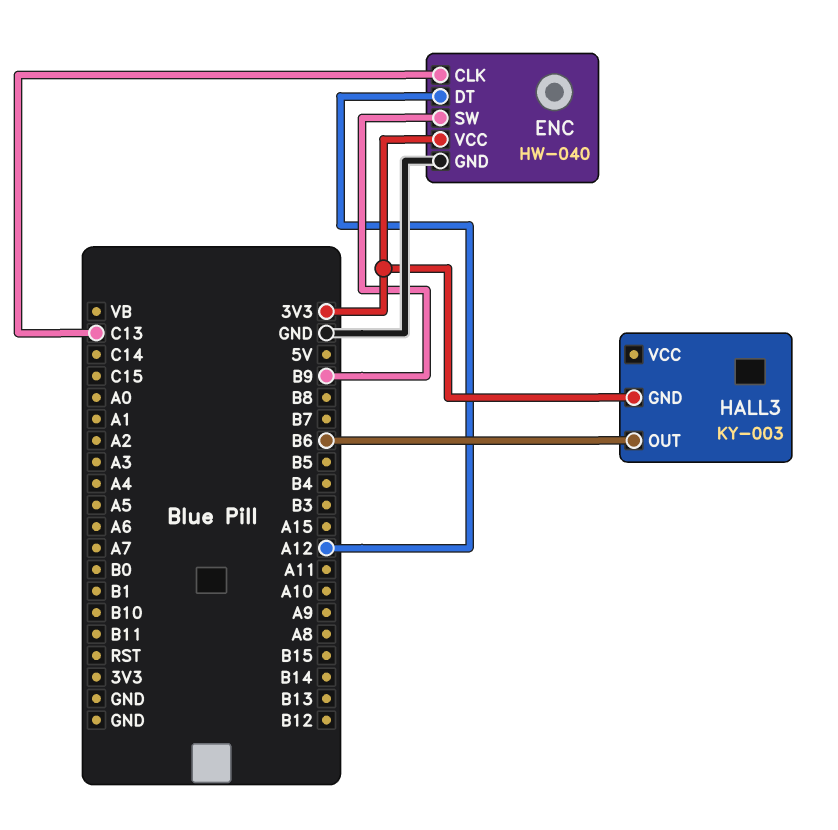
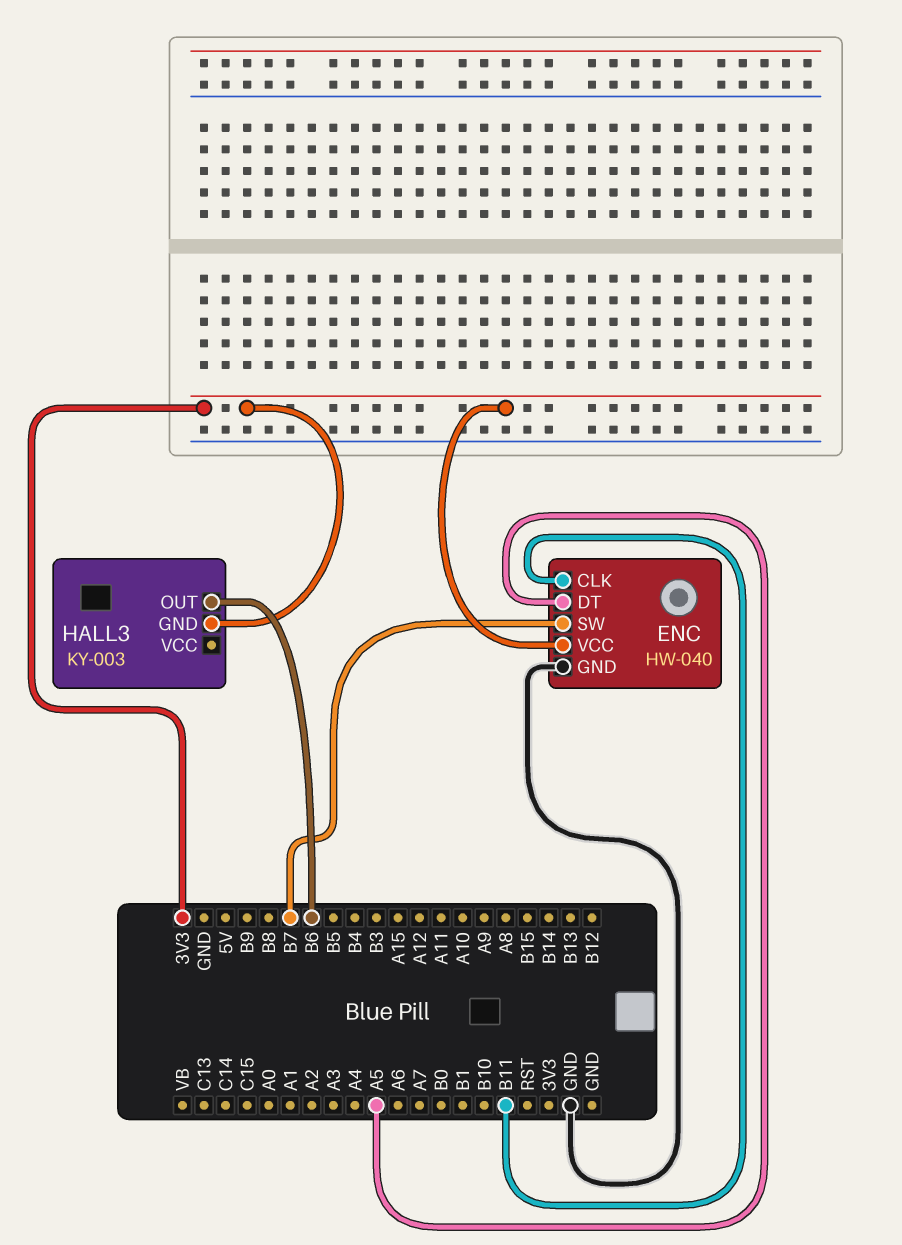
ENC pin CLK: C13 -> B11
ENC pin DT: A12 -> A5
ENC pin SW: B9 -> B7

